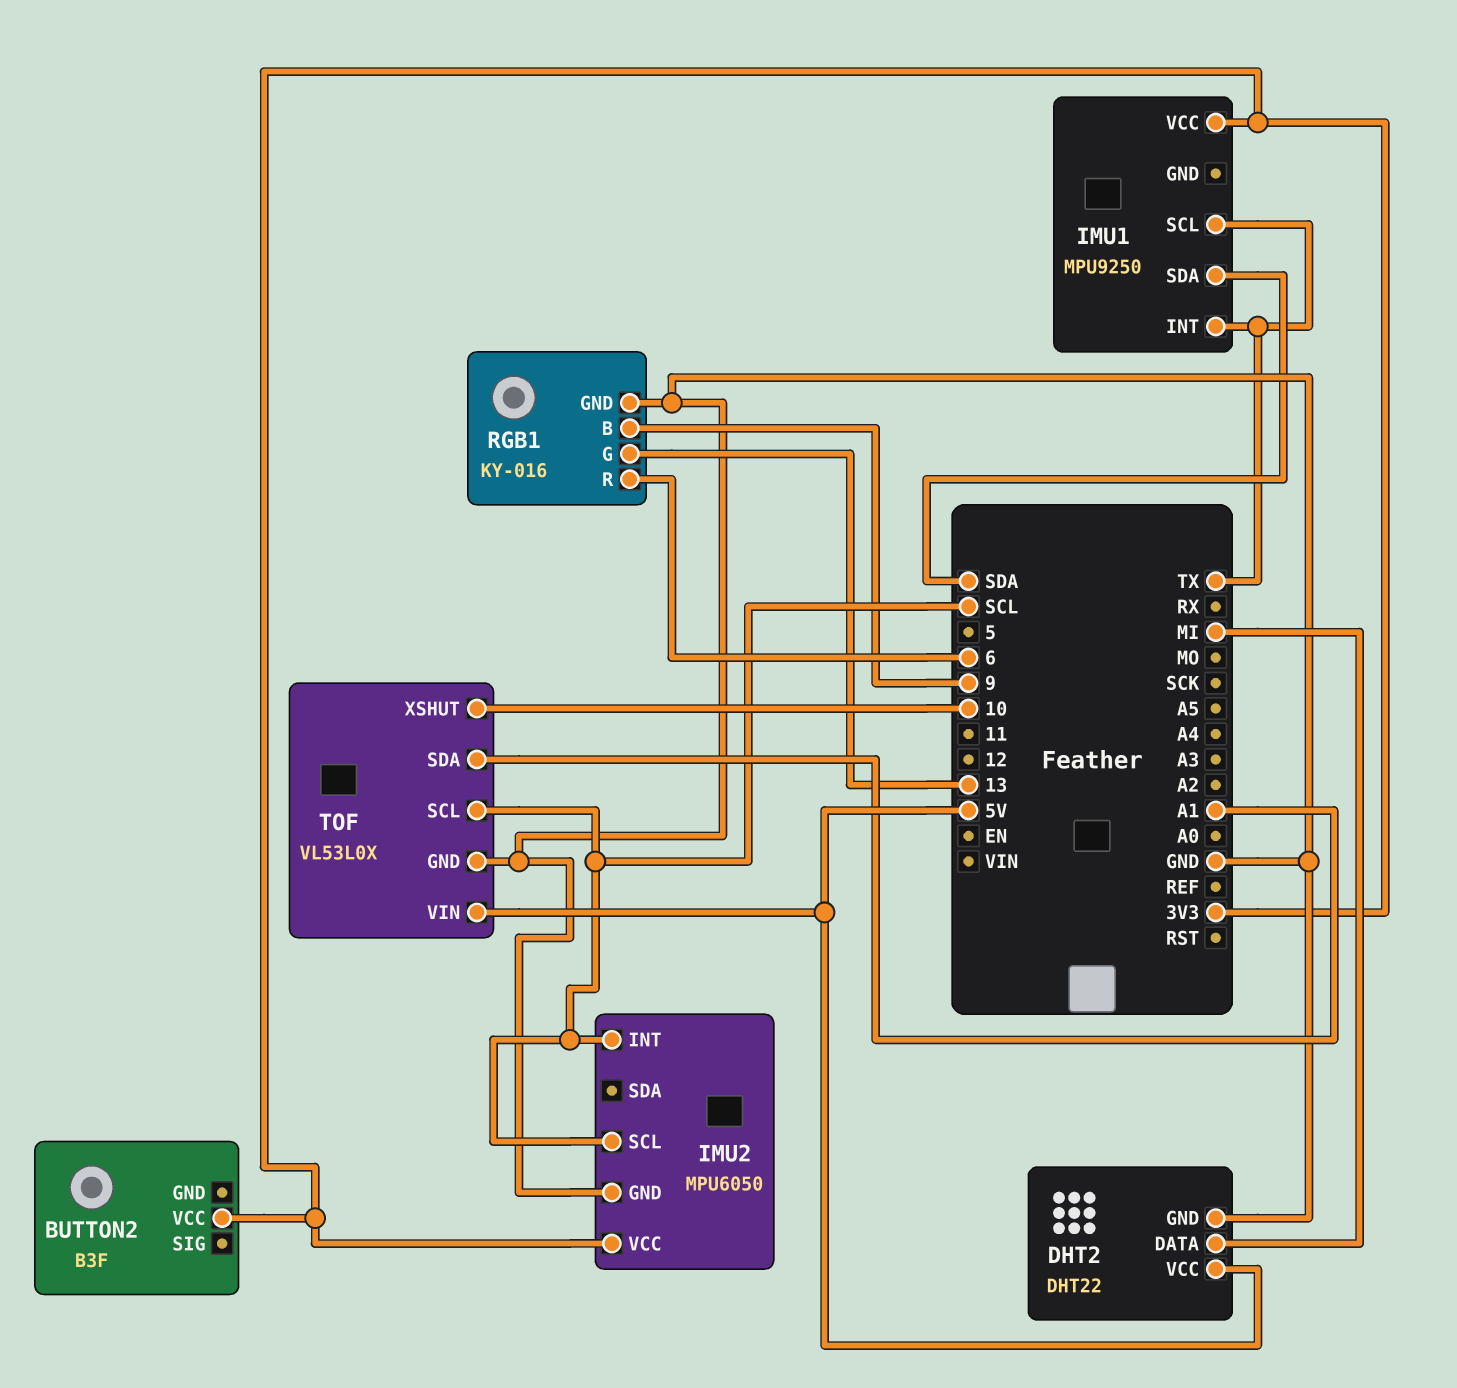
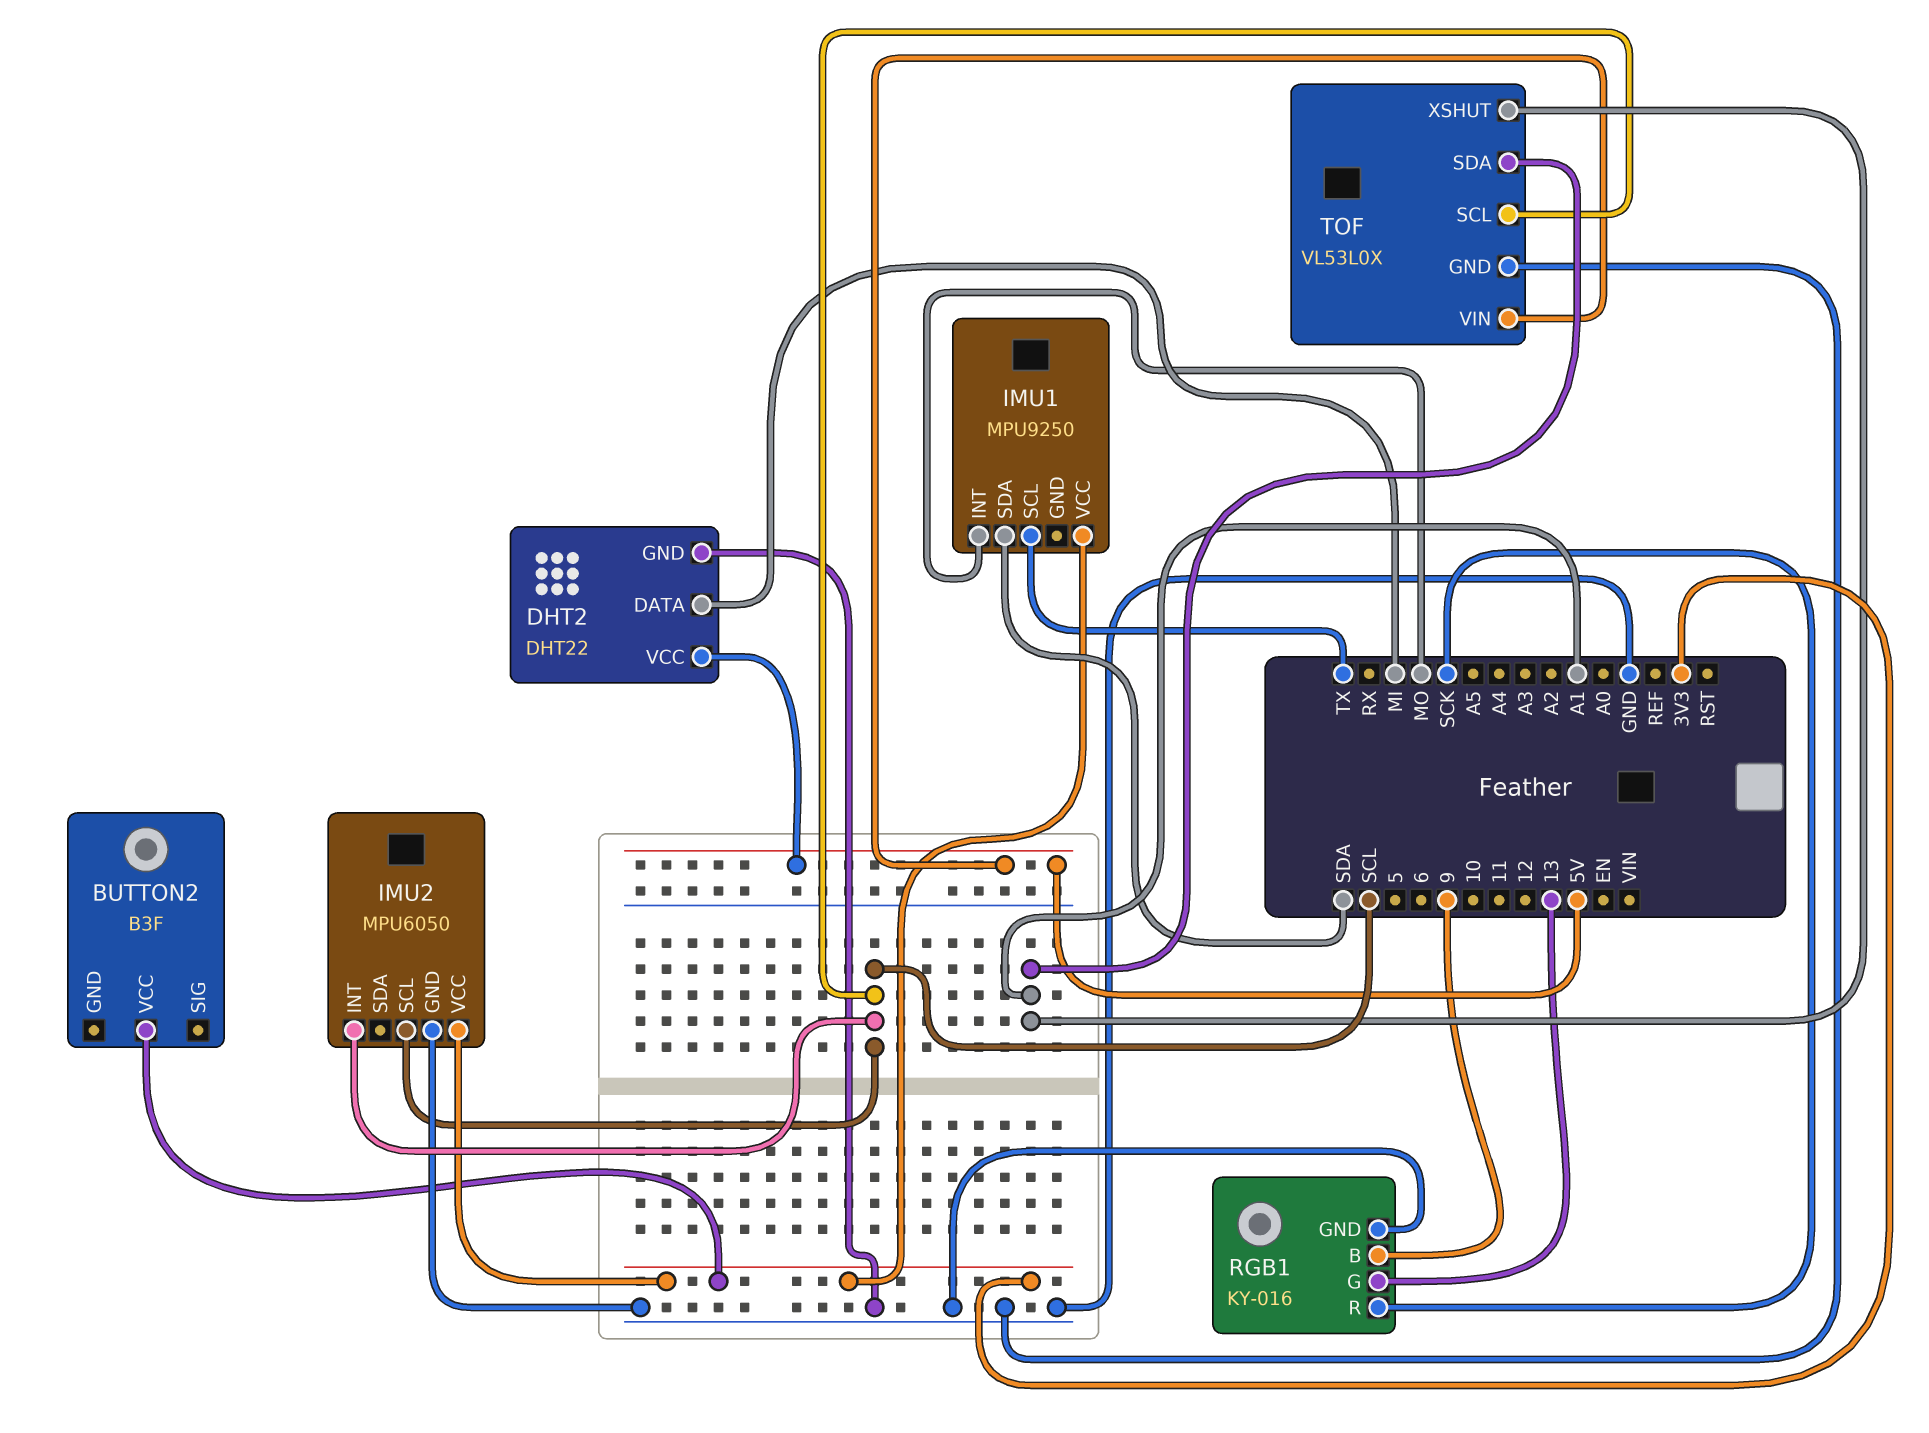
IMU1 pin INT: TX -> MO
RGB1 pin R: 6 -> SCK
TOF pin XSHUT: 10 -> A1

